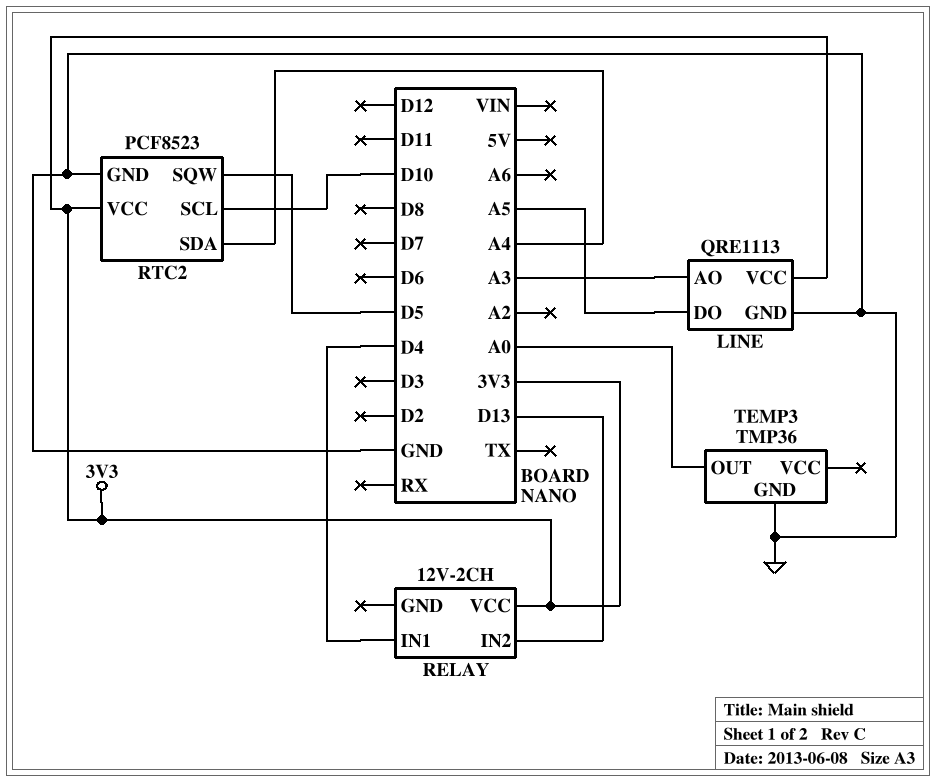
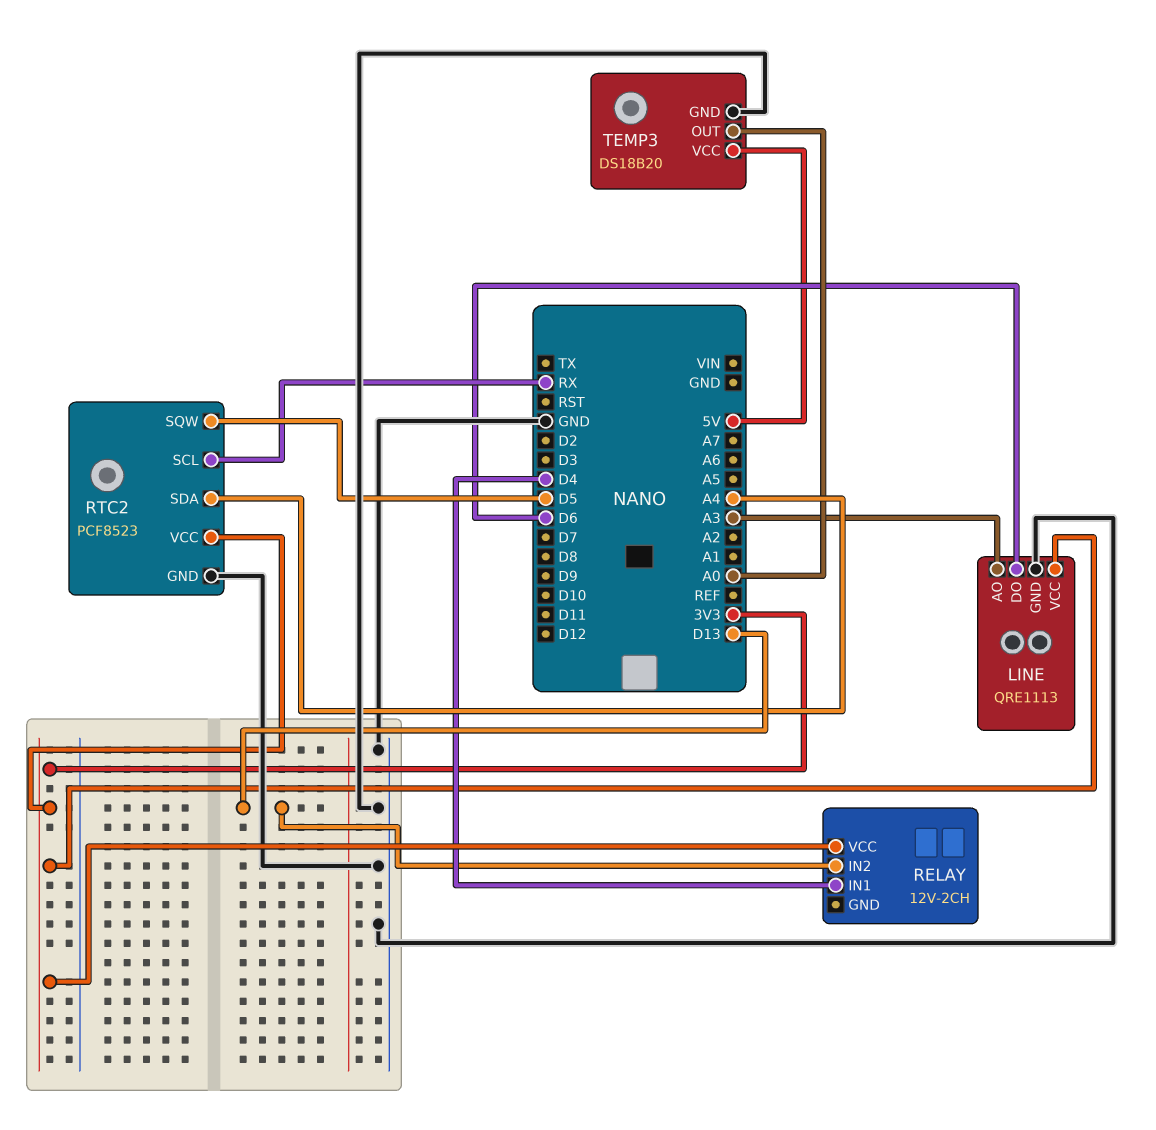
LINE pin DO: A5 -> D6
RTC2 pin SCL: D10 -> RX
TEMP3: TMP36 -> DS18B20
TEMP3 pin VCC: none -> 5V

